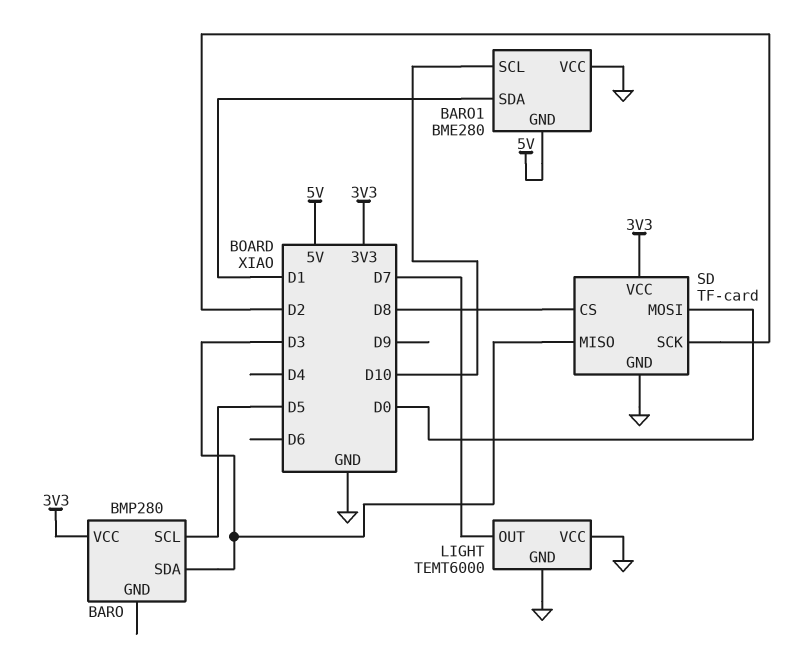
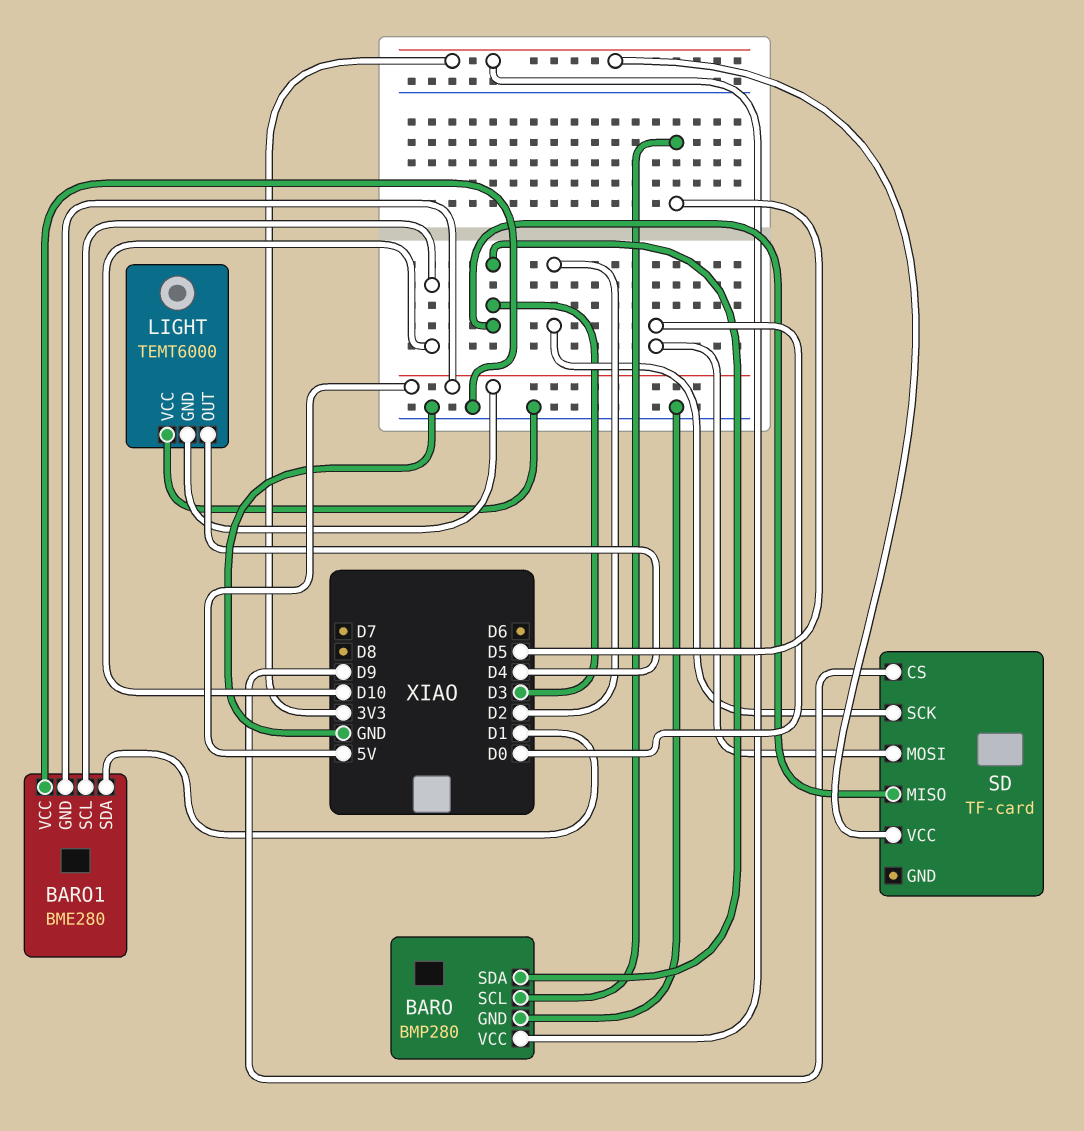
BARO pin GND: none -> GND
LIGHT pin GND: GND -> 5V
LIGHT pin OUT: D7 -> D4
SD pin CS: D8 -> D9
SD pin GND: GND -> none

